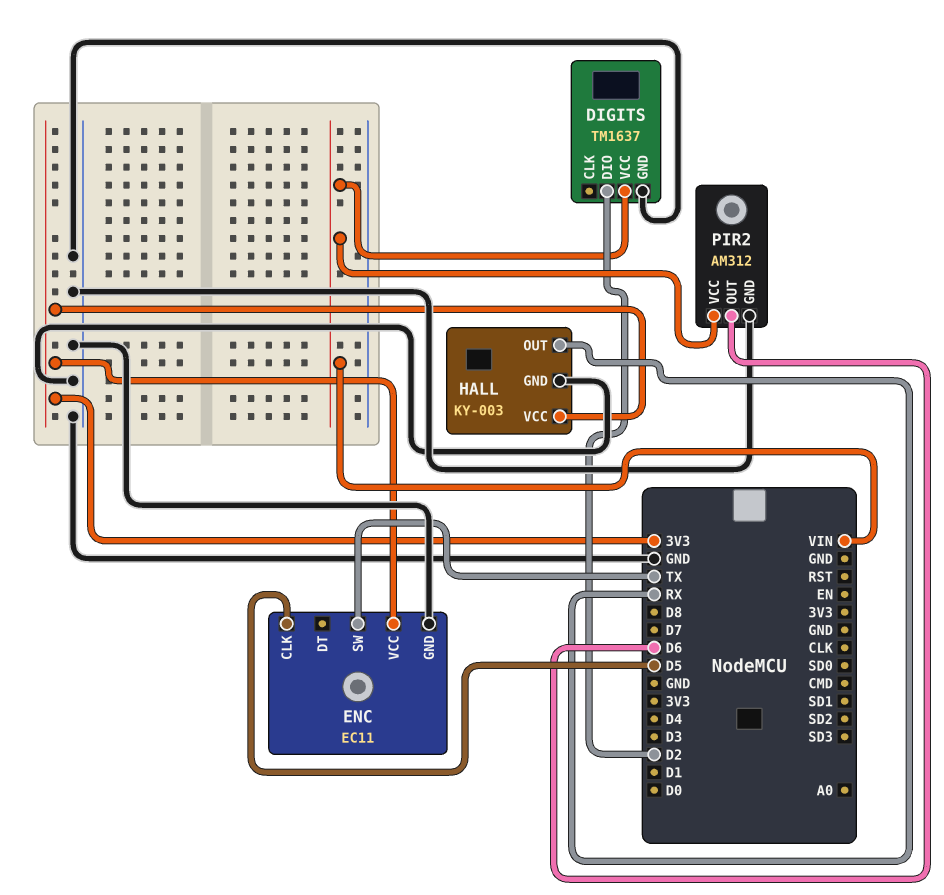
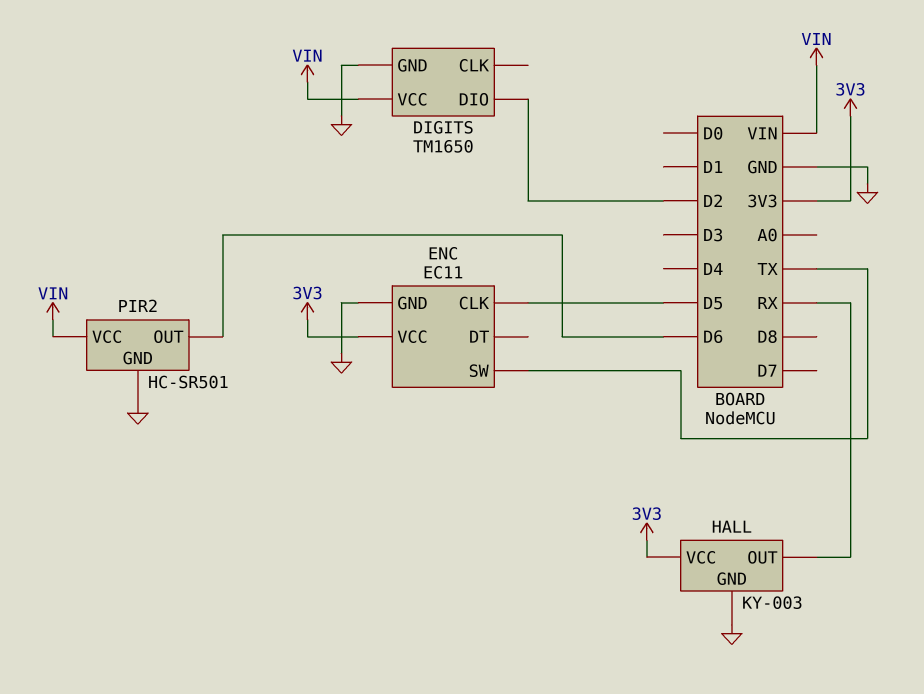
DIGITS: TM1637 -> TM1650
PIR2: AM312 -> HC-SR501

